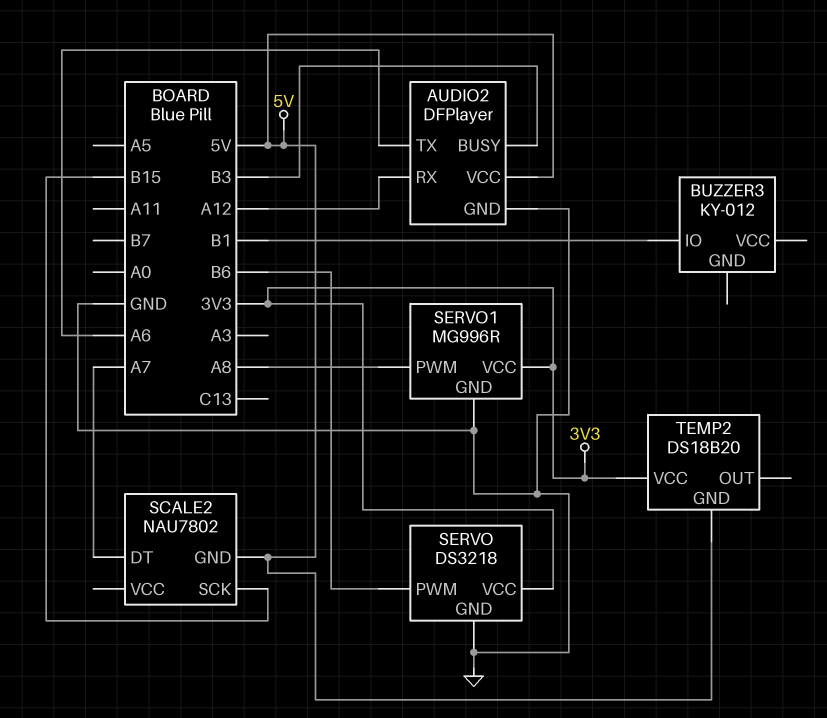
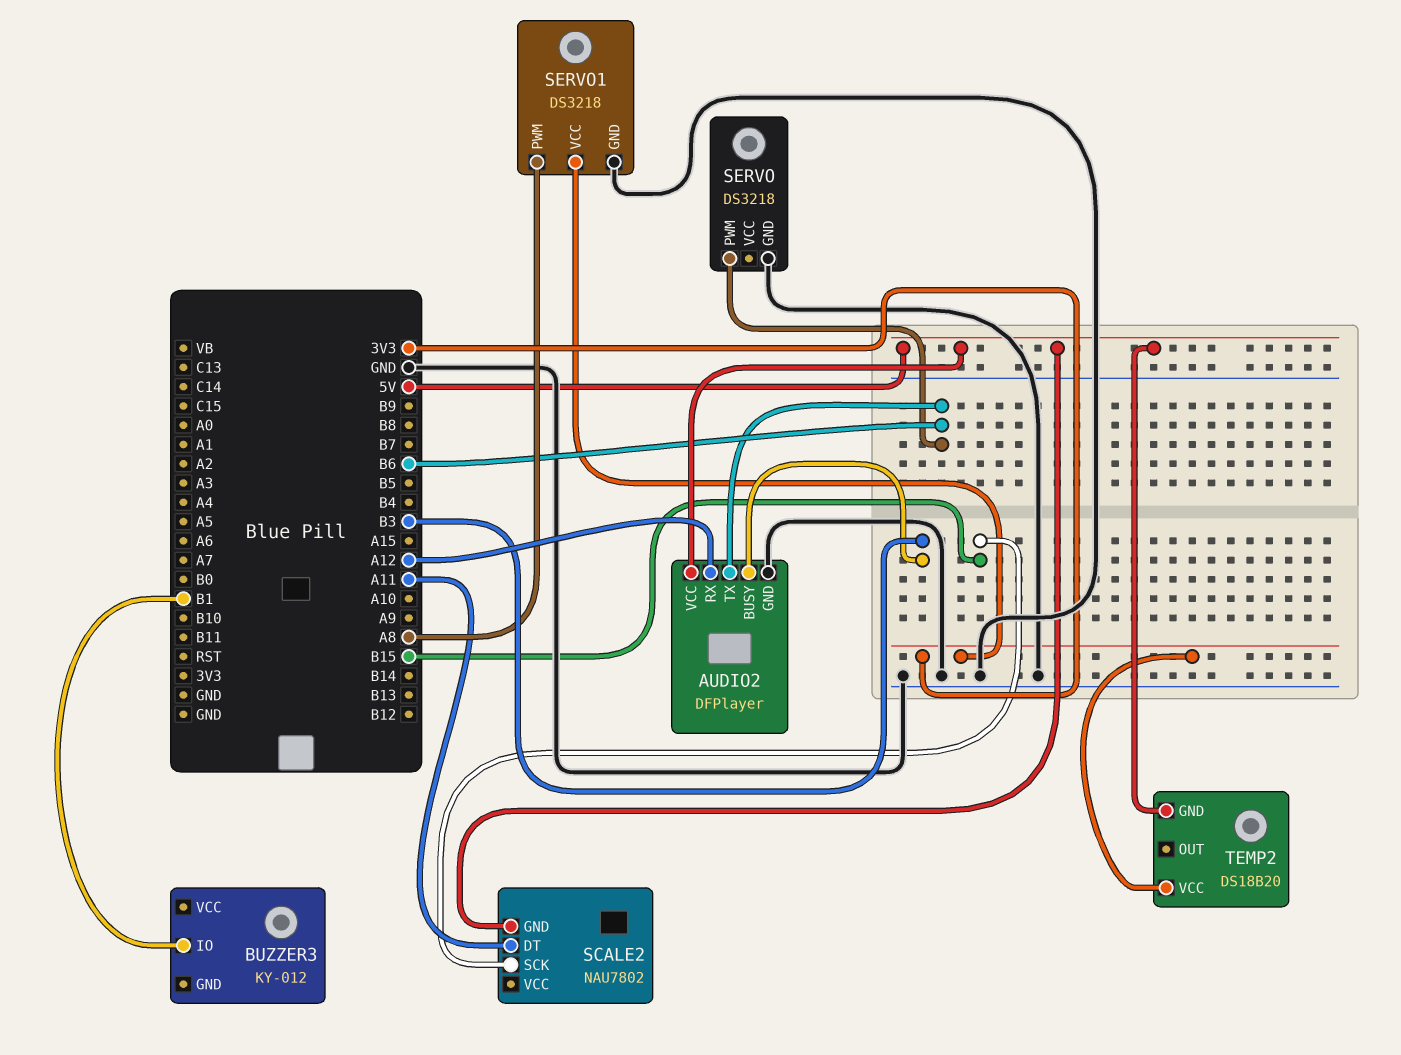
AUDIO2 pin TX: A6 -> B6
SCALE2 pin DT: A7 -> A11
SERVO pin VCC: 3V3 -> none
SERVO1: MG996R -> DS3218

